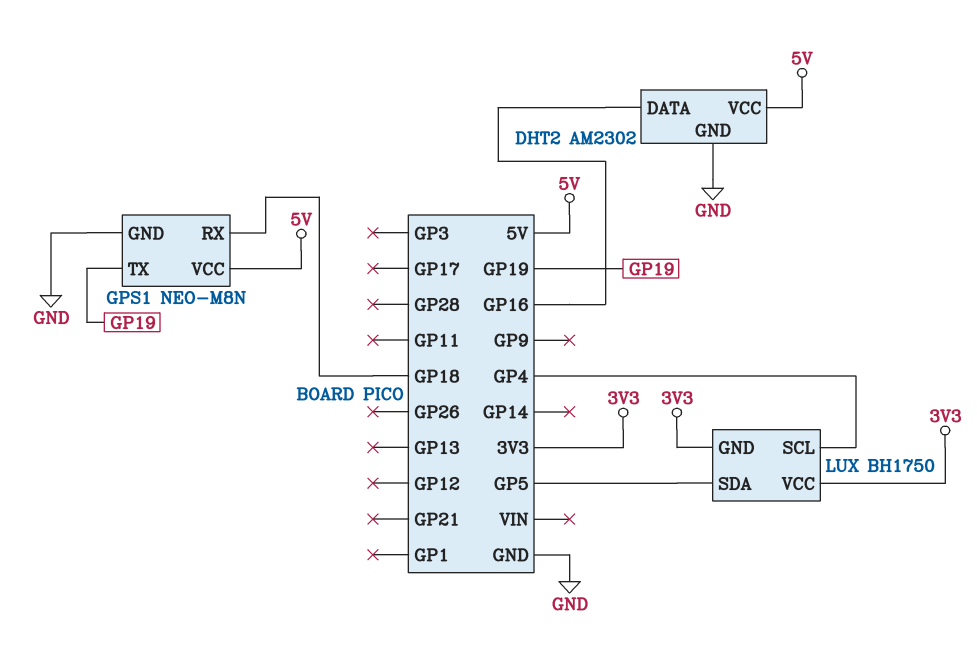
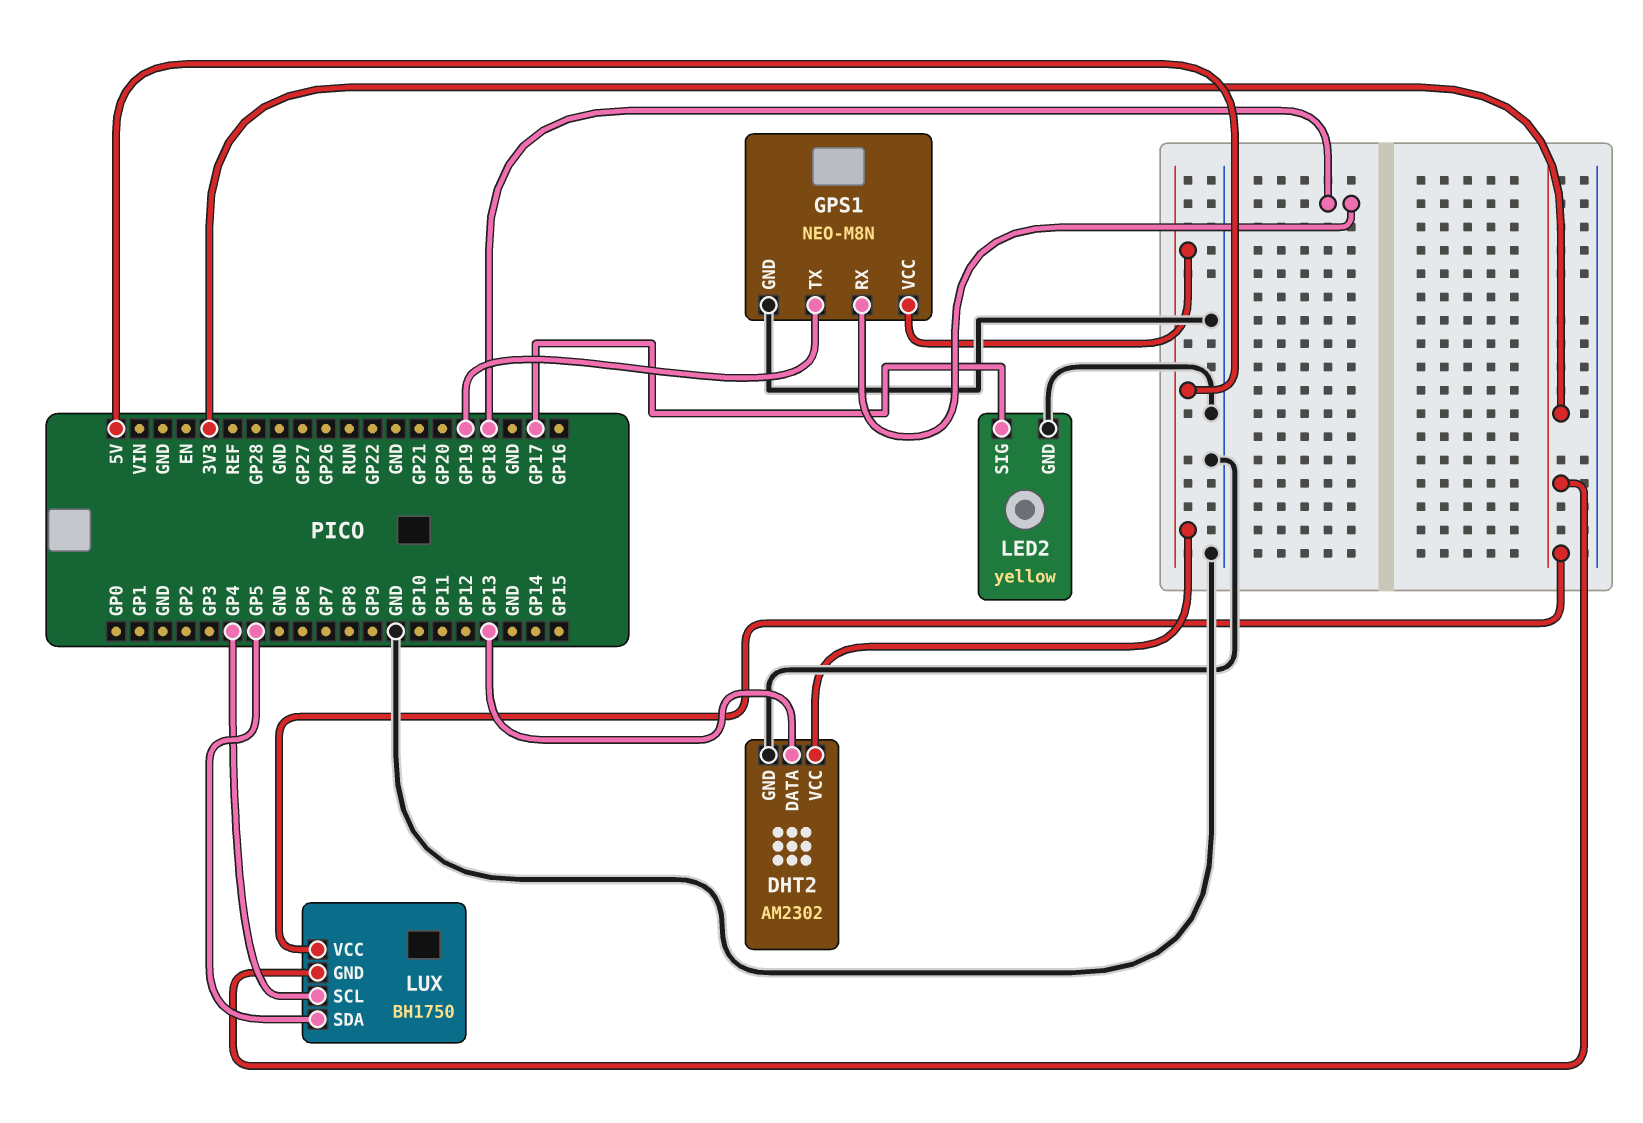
DHT2 pin DATA: GP16 -> GP13
LED2: none -> yellow
LED2 pin GND: none -> GND
LED2 pin SIG: none -> GP17

